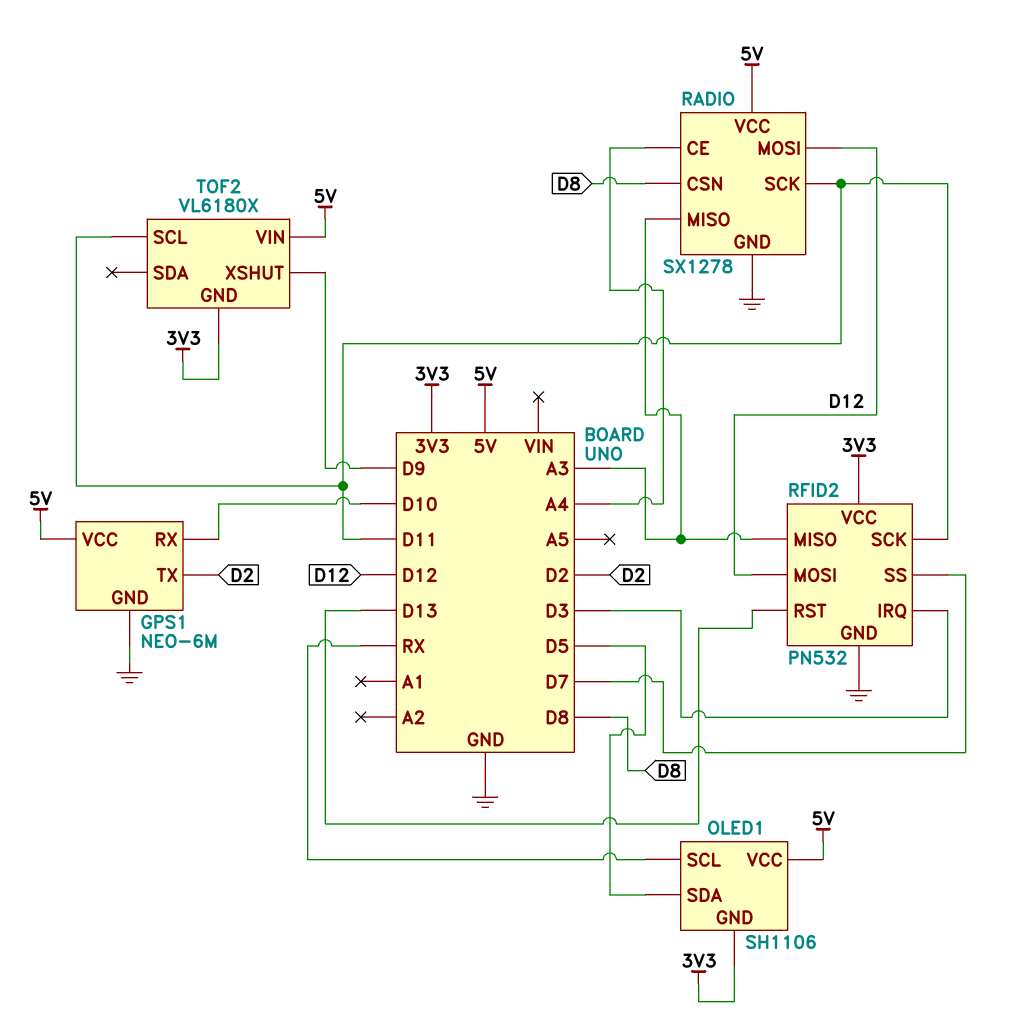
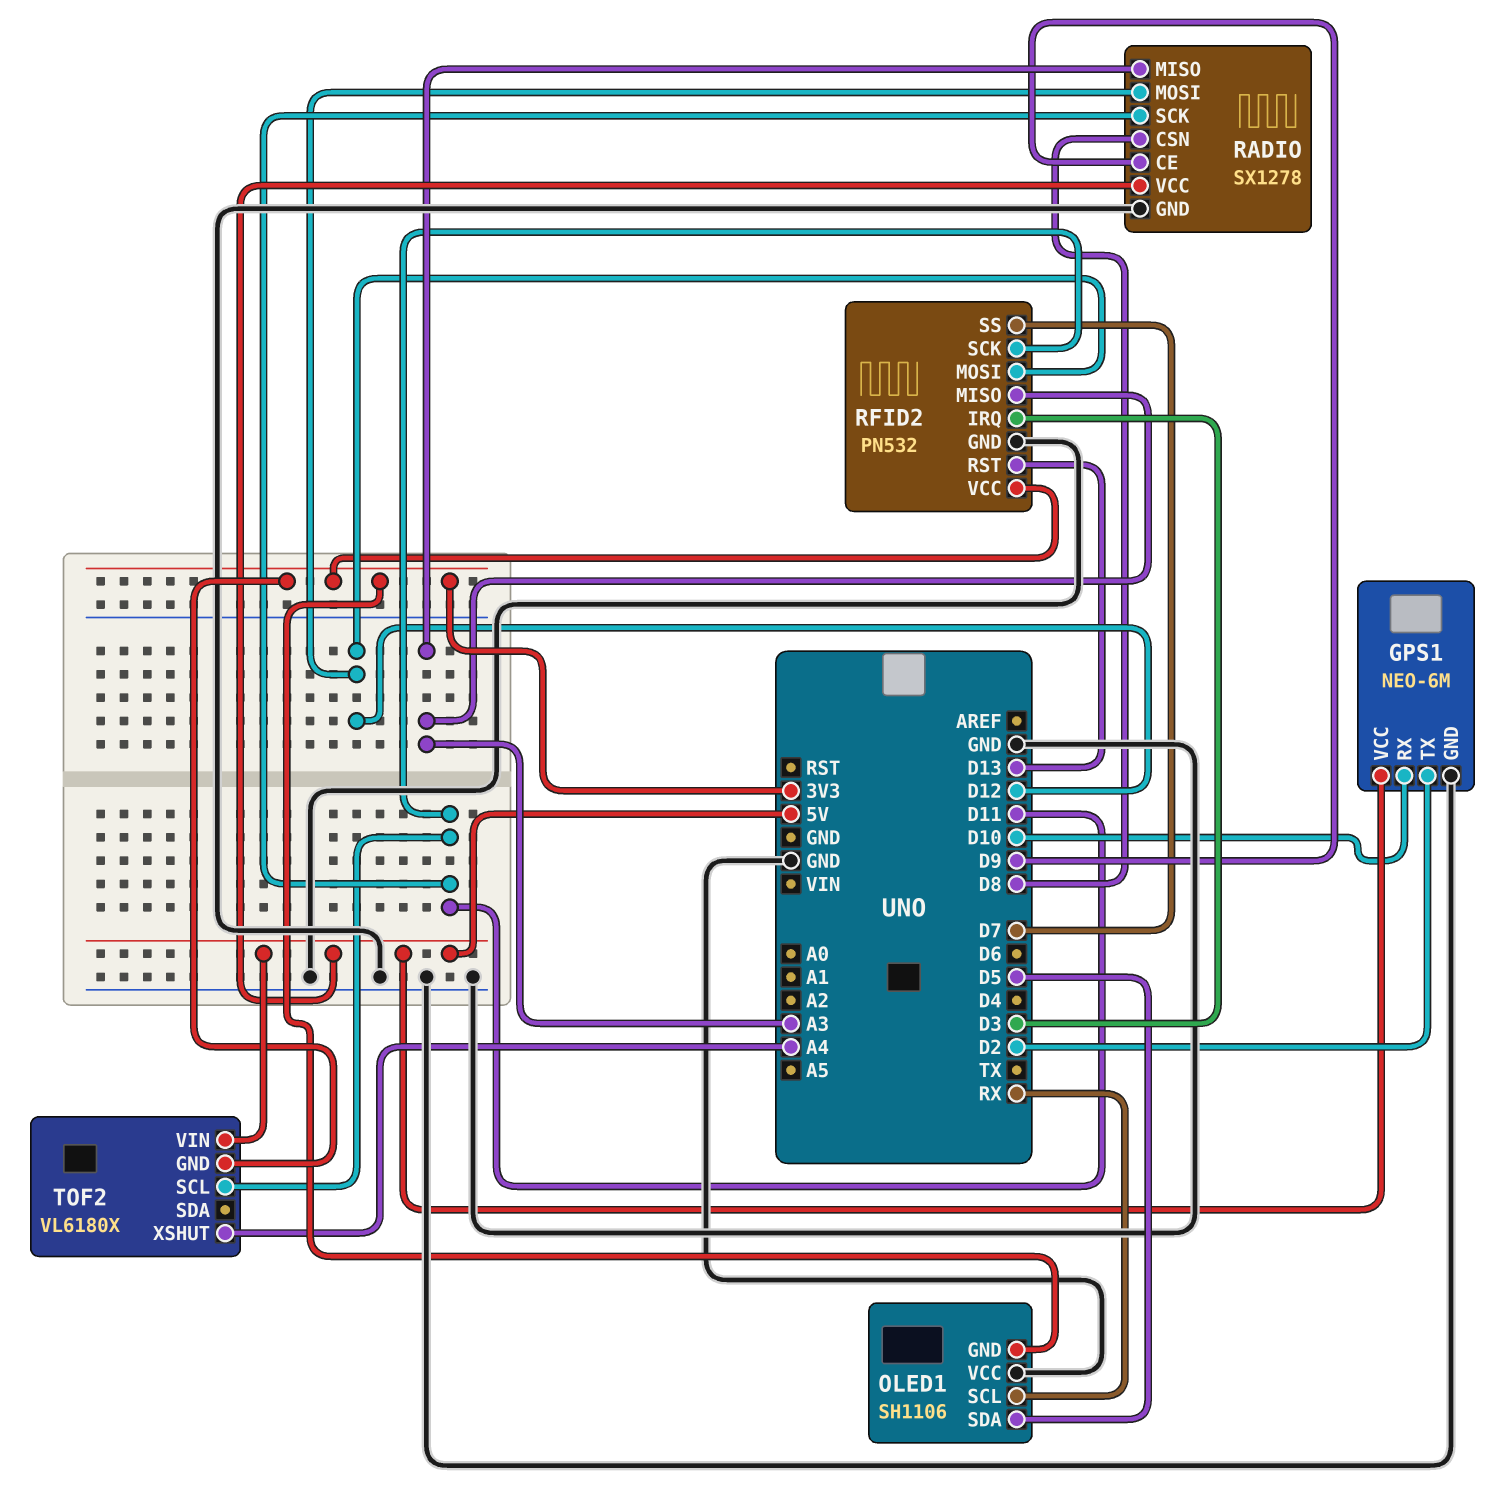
OLED1 pin VCC: 5V -> GND
RADIO pin CE: A4 -> D9
TOF2 pin XSHUT: D9 -> A4

